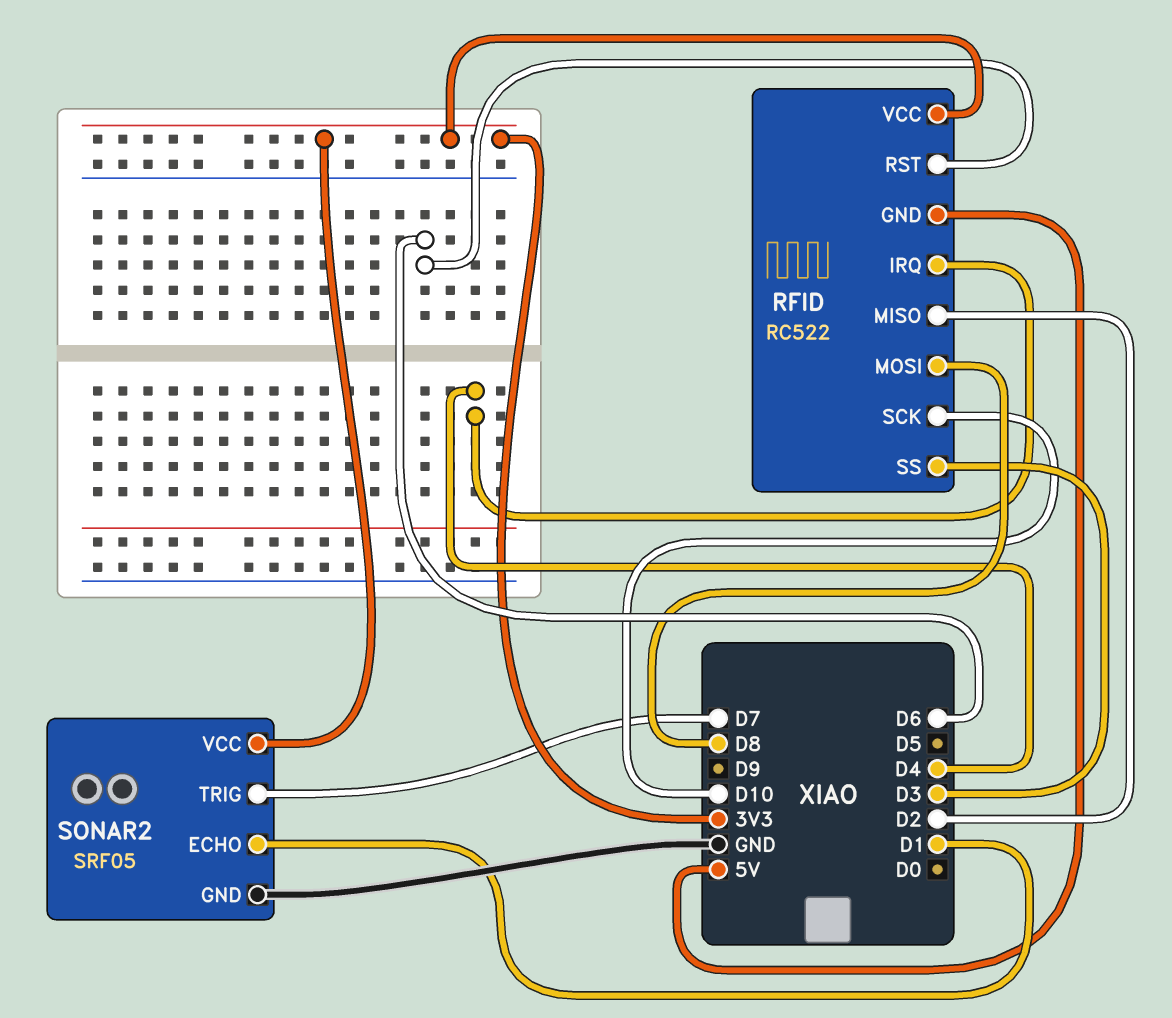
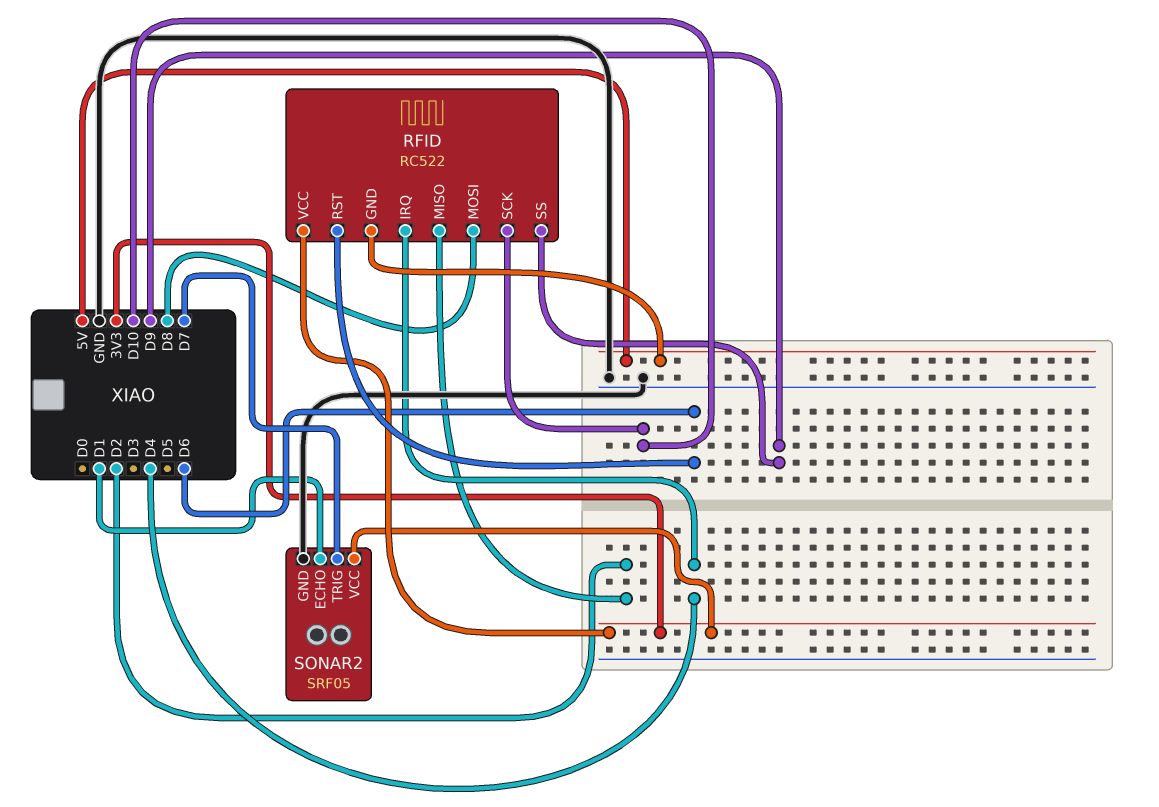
RFID pin SS: D3 -> D9

